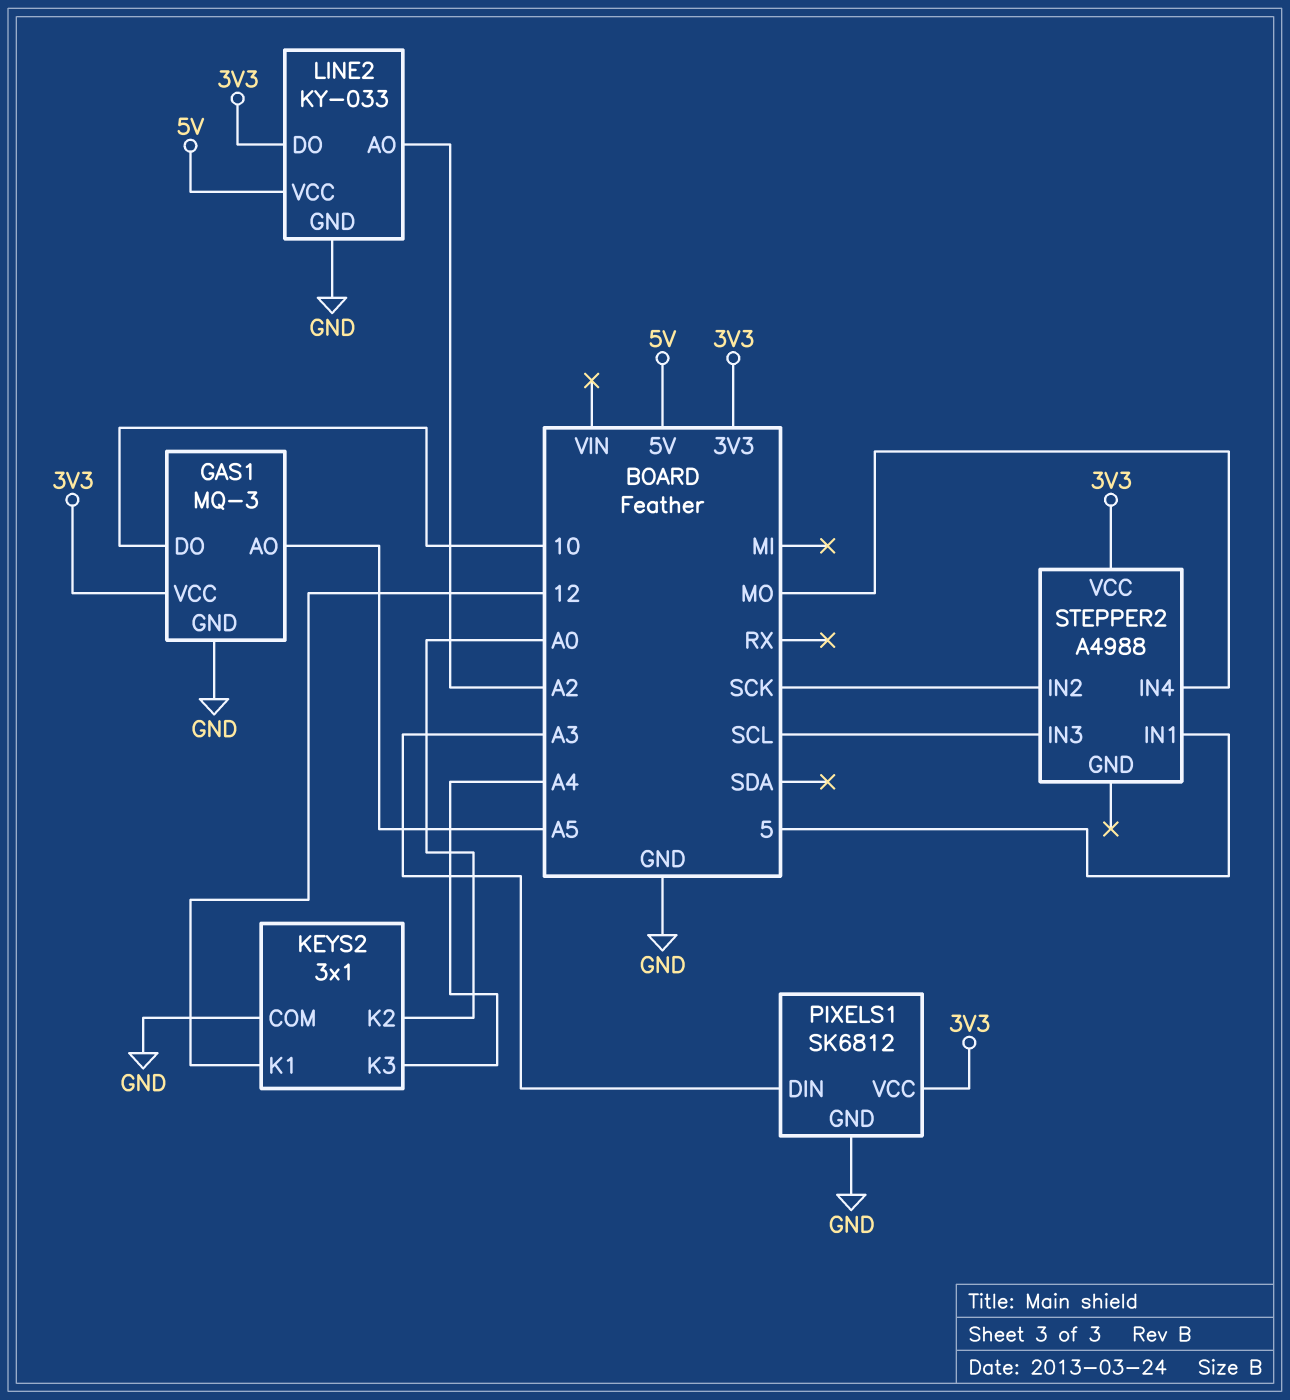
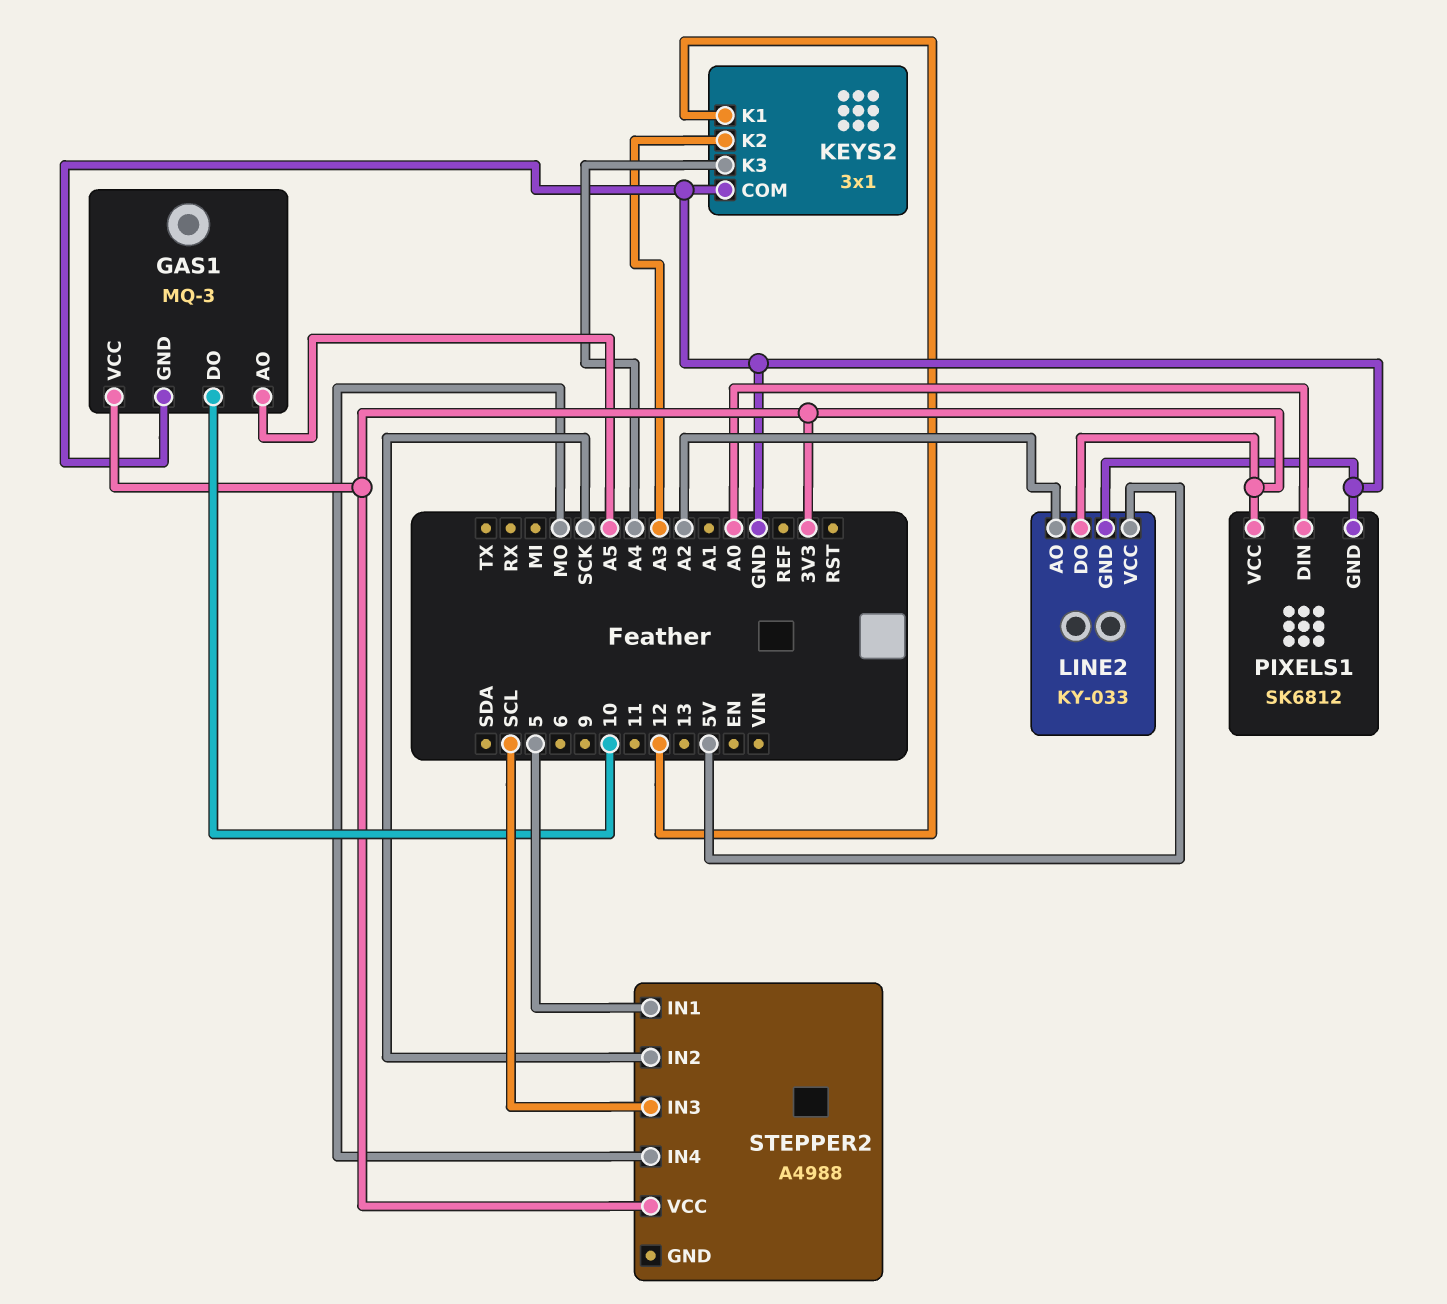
KEYS2 pin K2: A0 -> A3
PIXELS1 pin DIN: A3 -> A0

